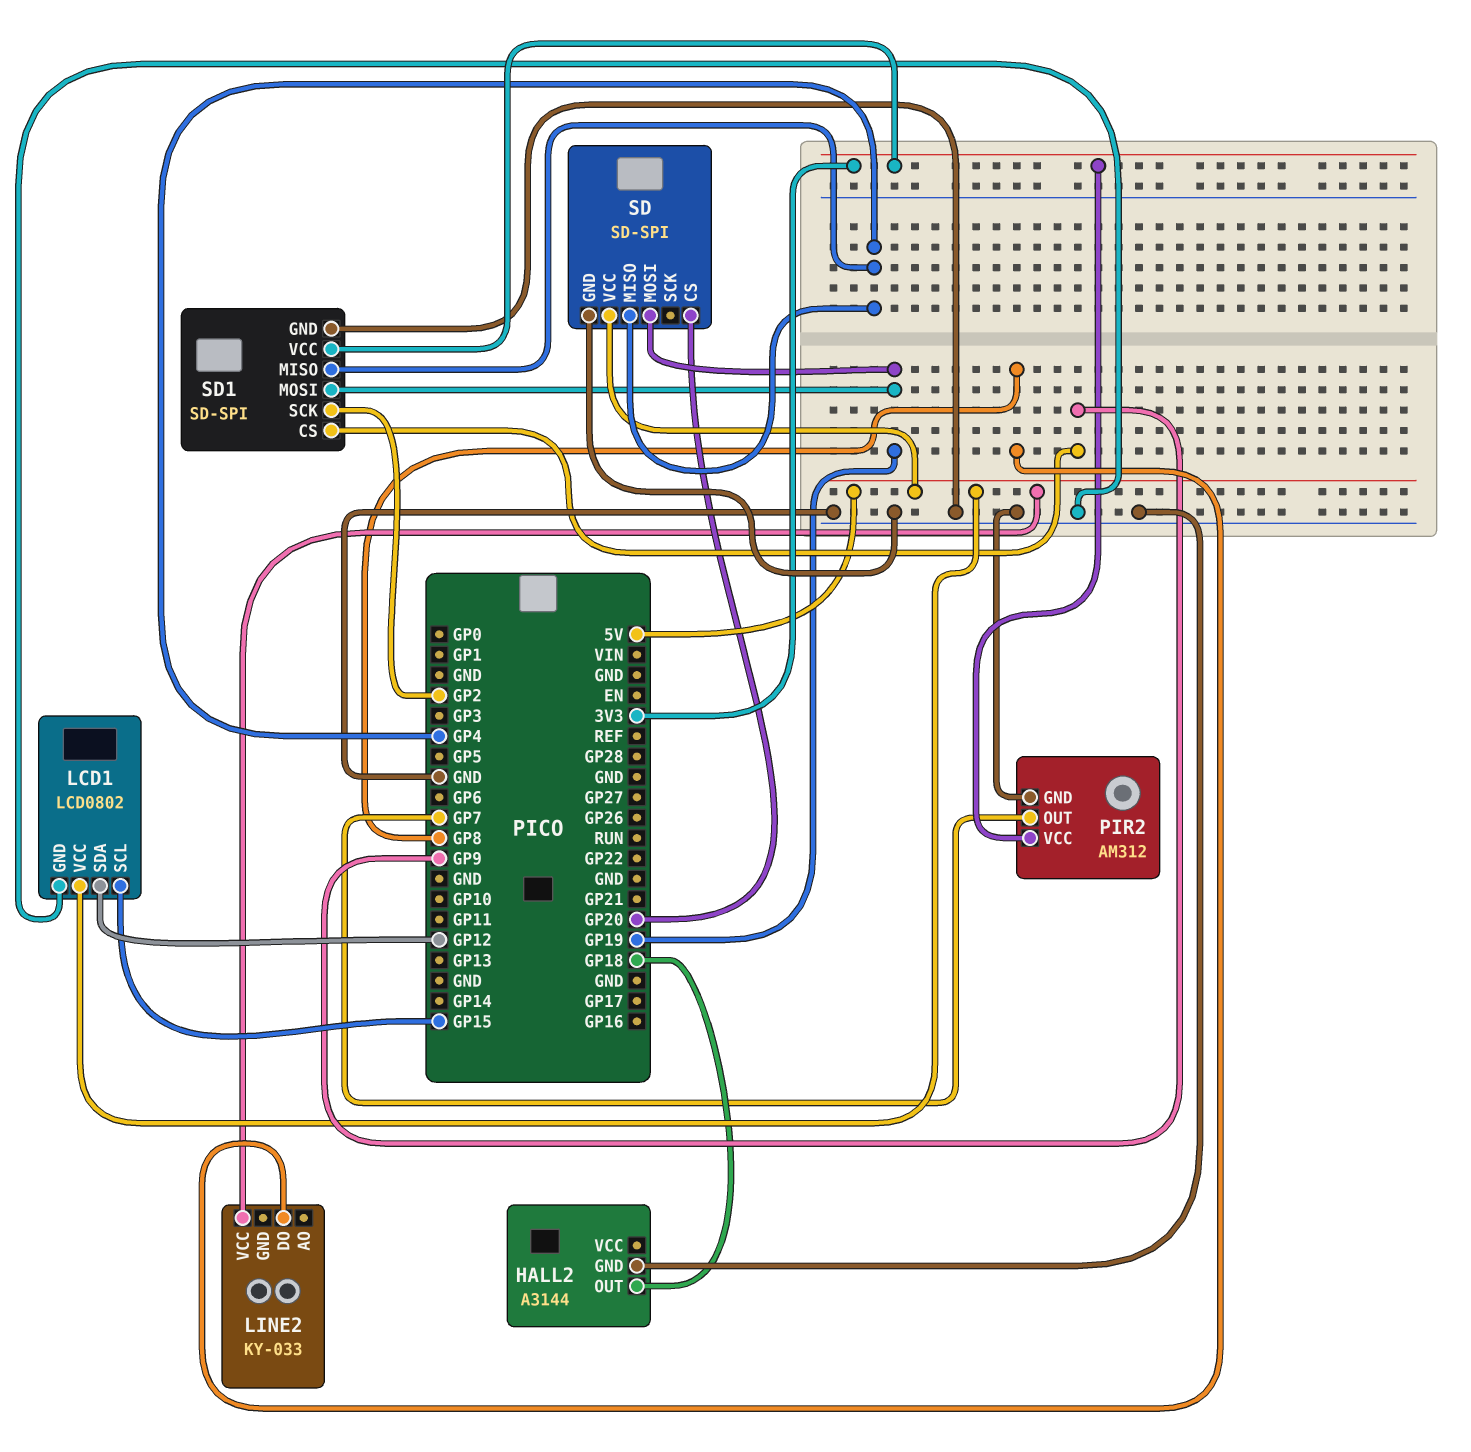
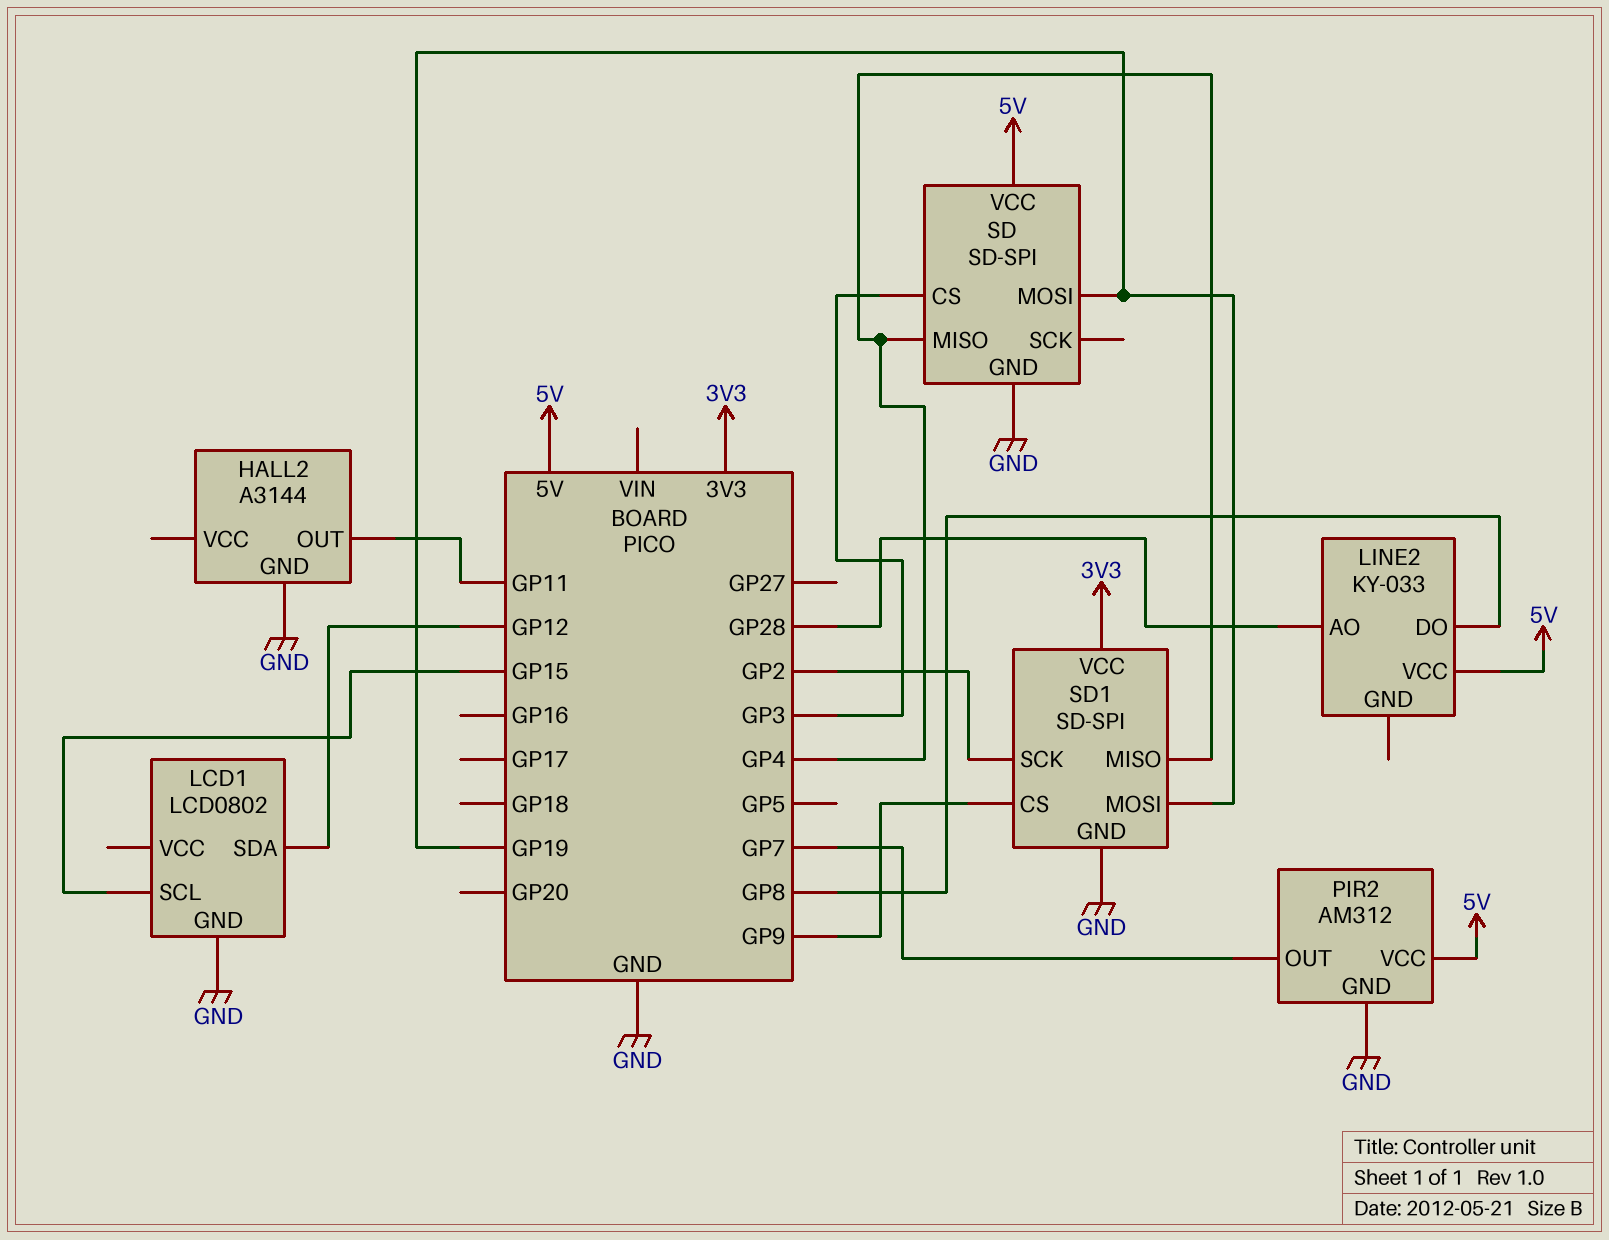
HALL2 pin OUT: GP18 -> GP11
LCD1 pin VCC: 5V -> none
LINE2 pin AO: none -> GP28
PIR2 pin VCC: 3V3 -> 5V
SD pin CS: GP20 -> GP3

